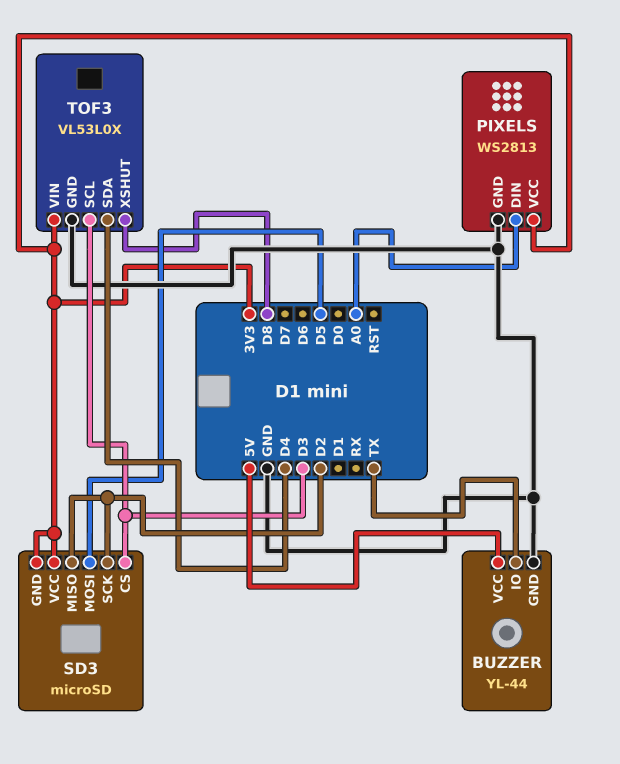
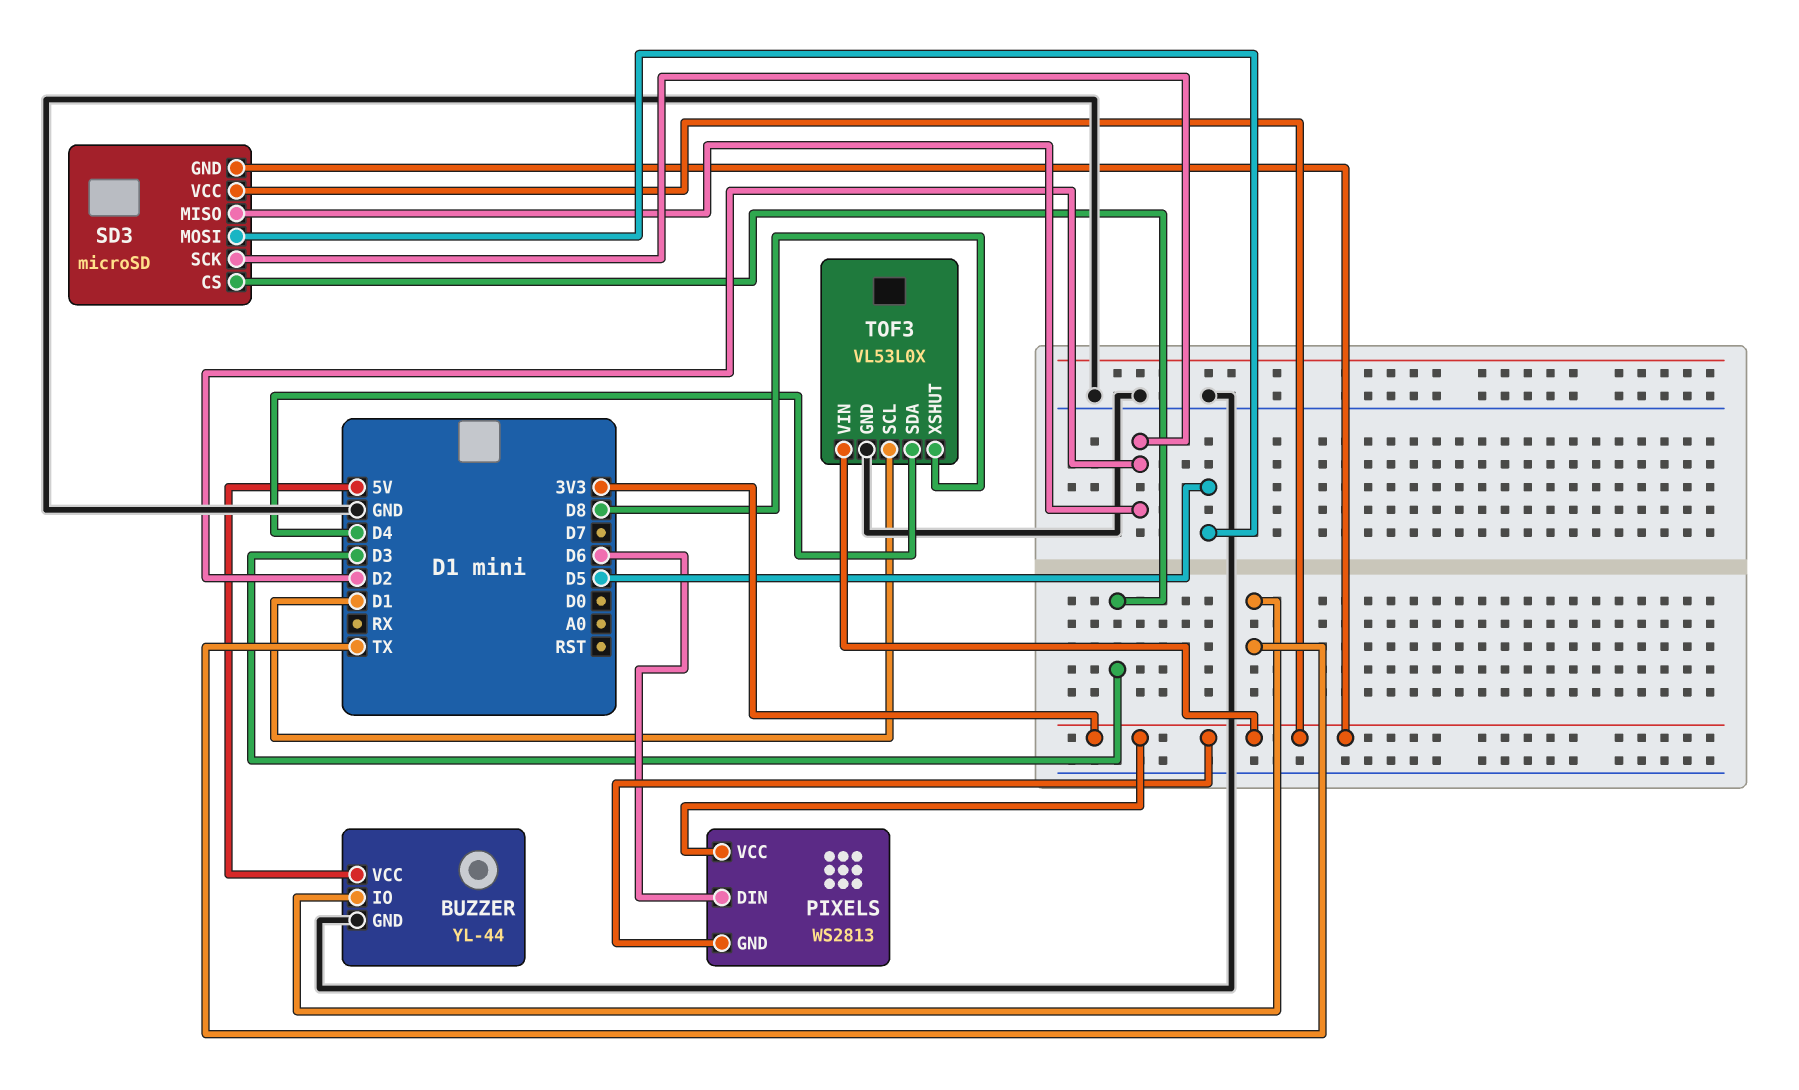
PIXELS pin DIN: A0 -> D6
PIXELS pin GND: GND -> 3V3
TOF3 pin SCL: D3 -> D1

